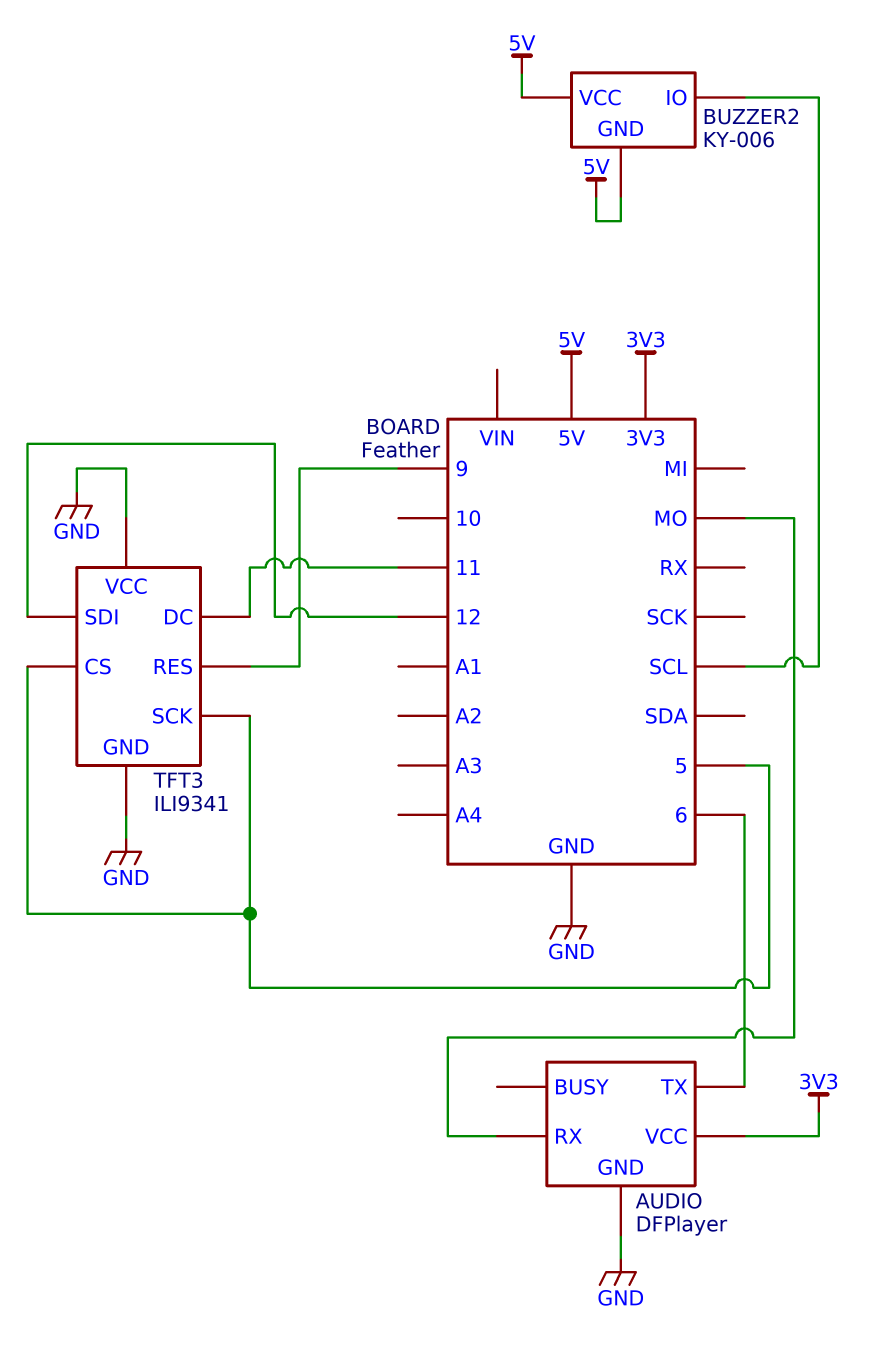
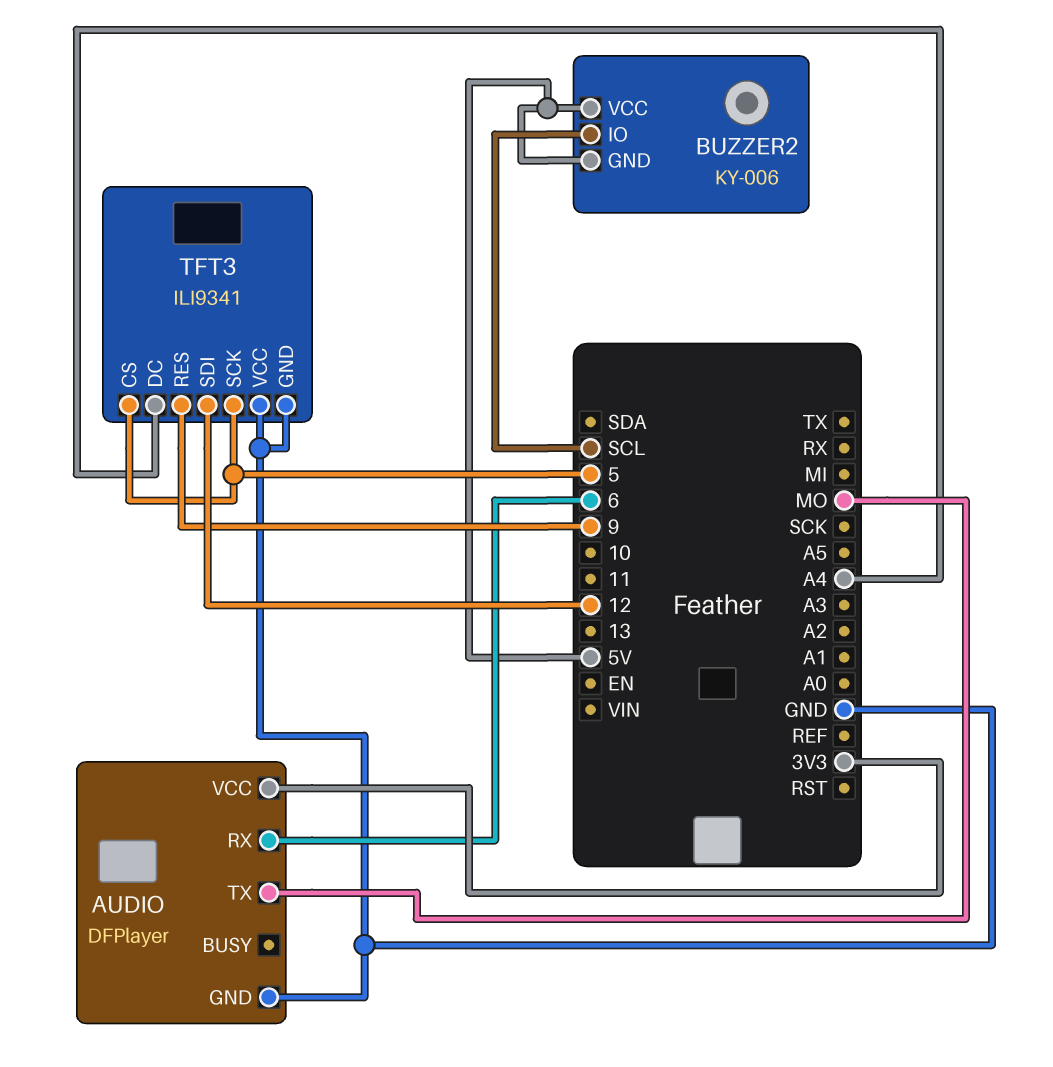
AUDIO pin RX: MO -> 6
AUDIO pin TX: 6 -> MO
TFT3 pin DC: 11 -> A4

